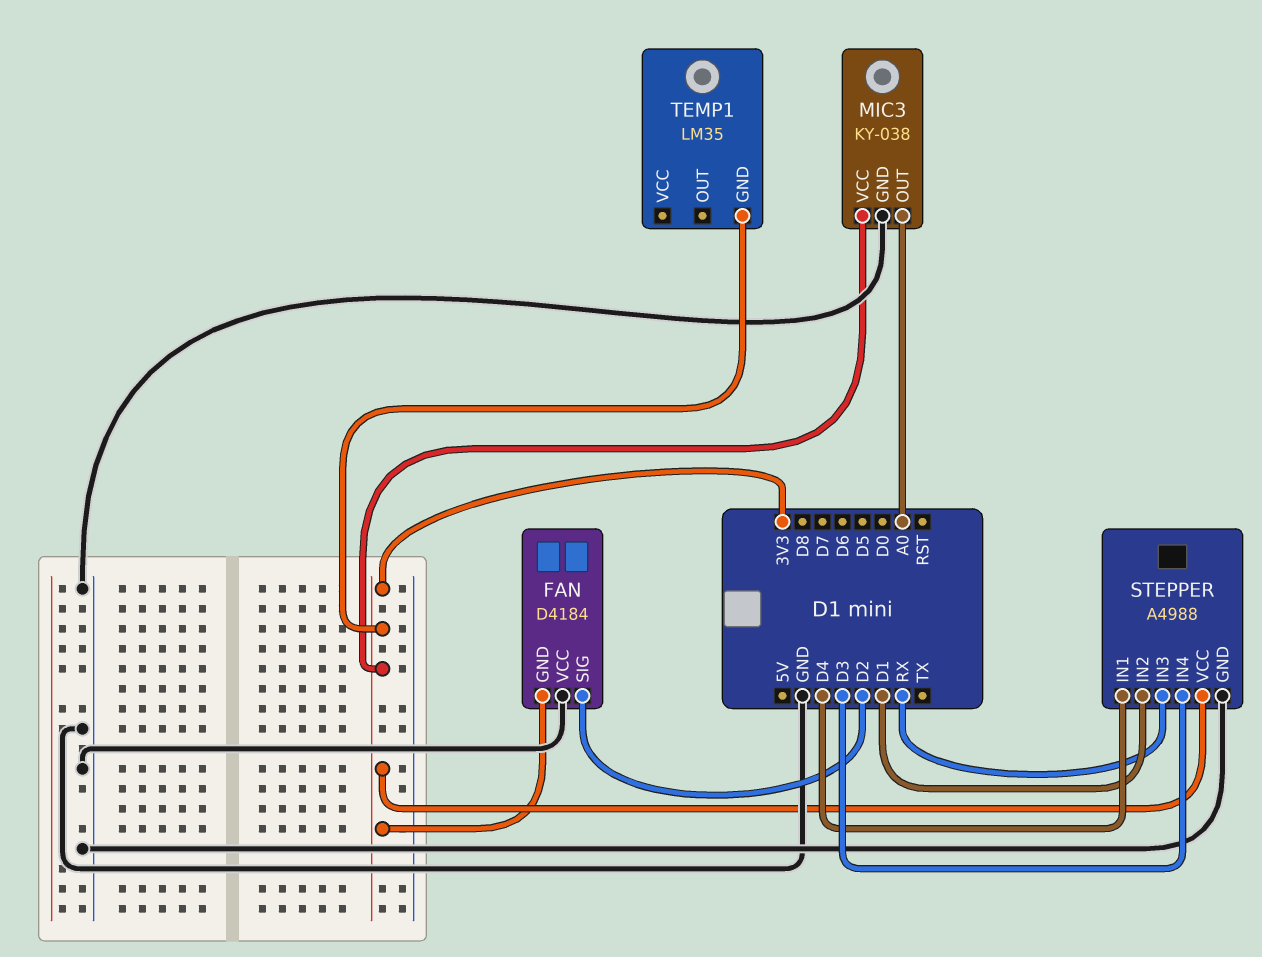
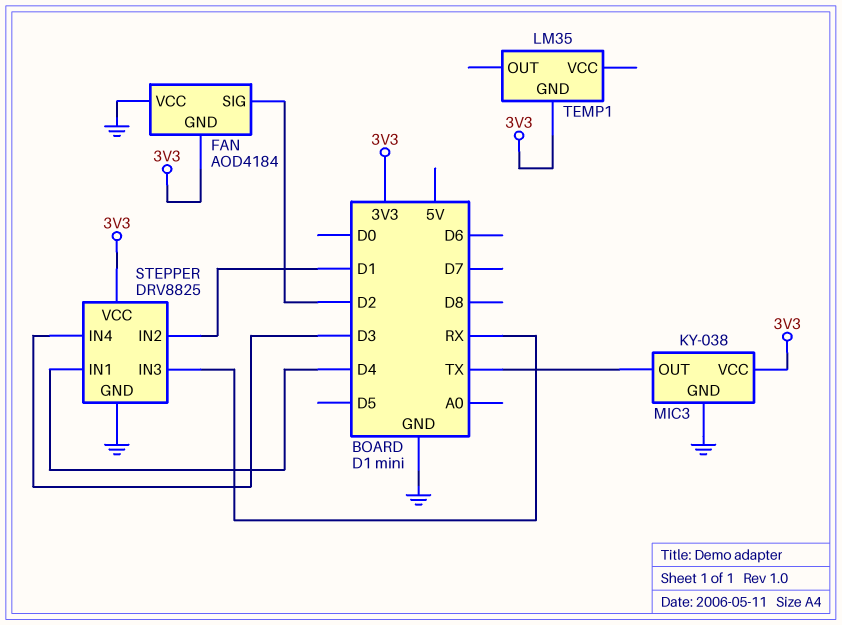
FAN: D4184 -> AOD4184
MIC3 pin OUT: A0 -> TX
STEPPER: A4988 -> DRV8825

